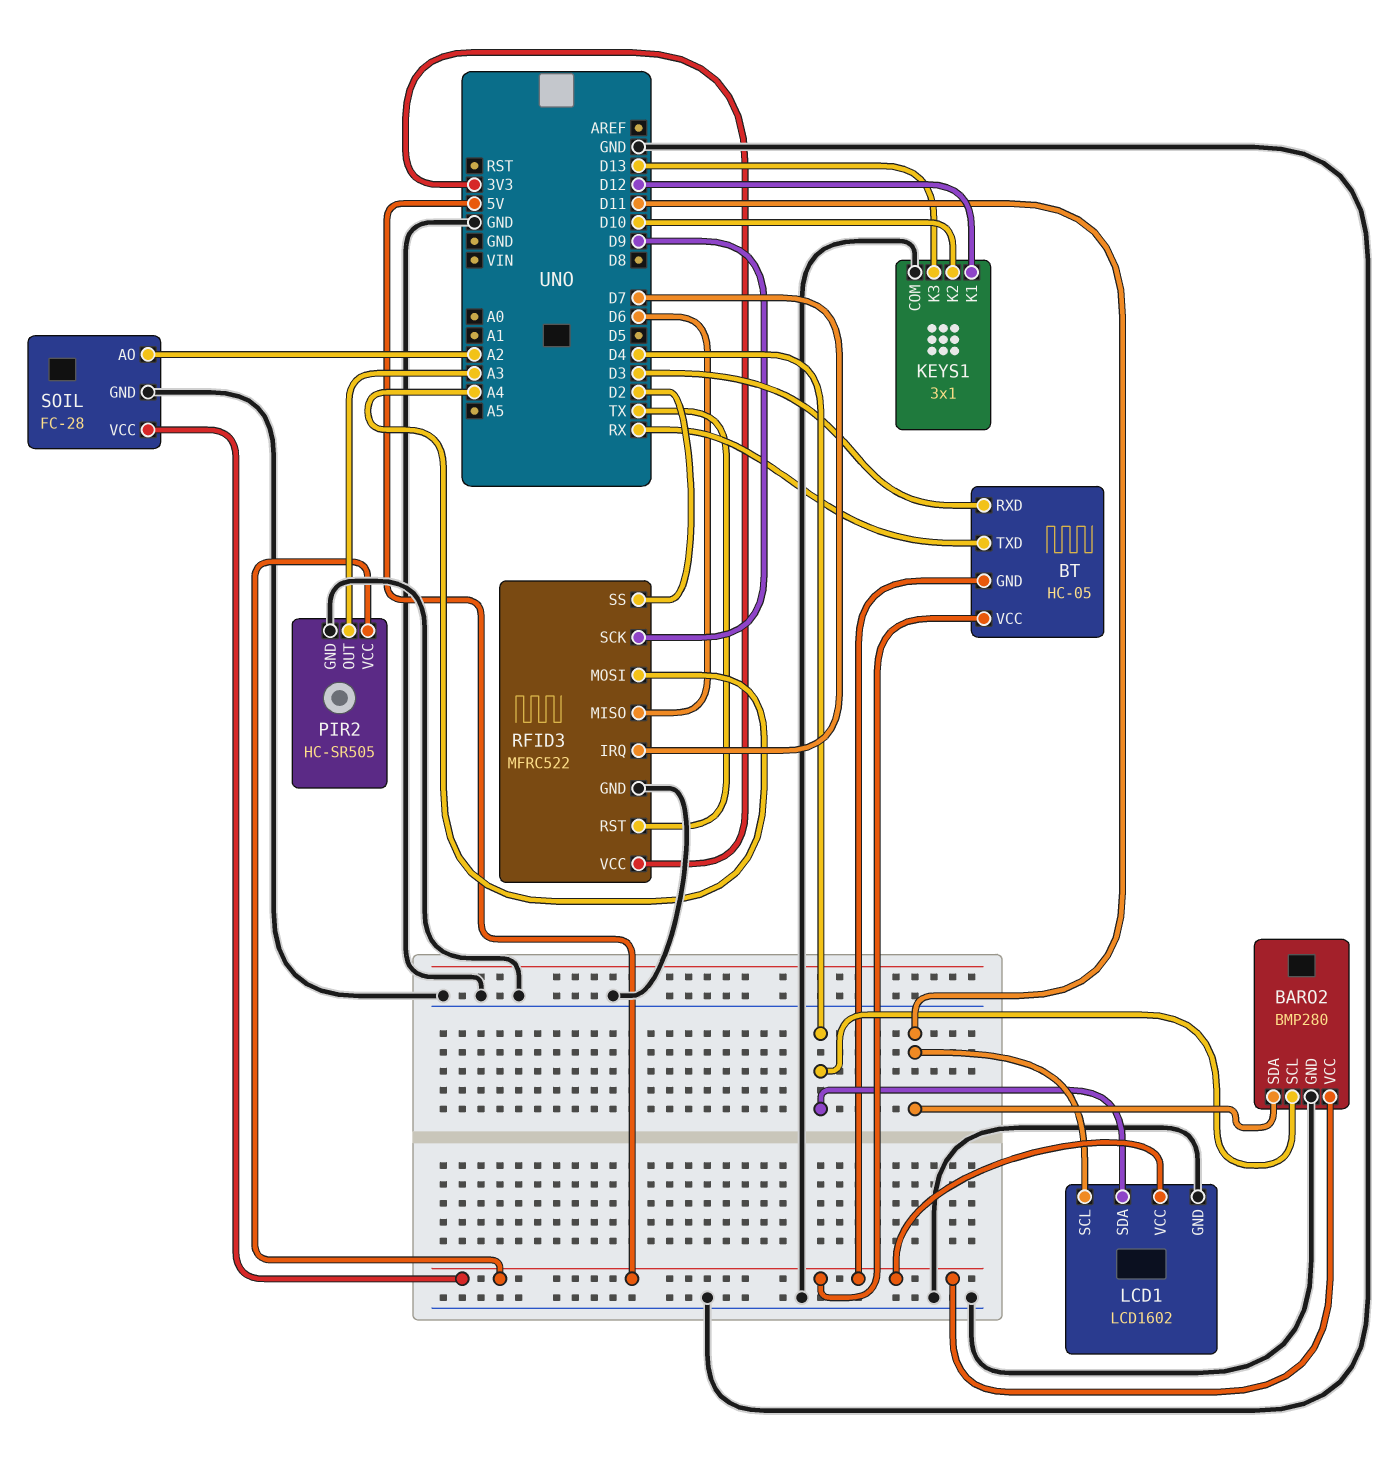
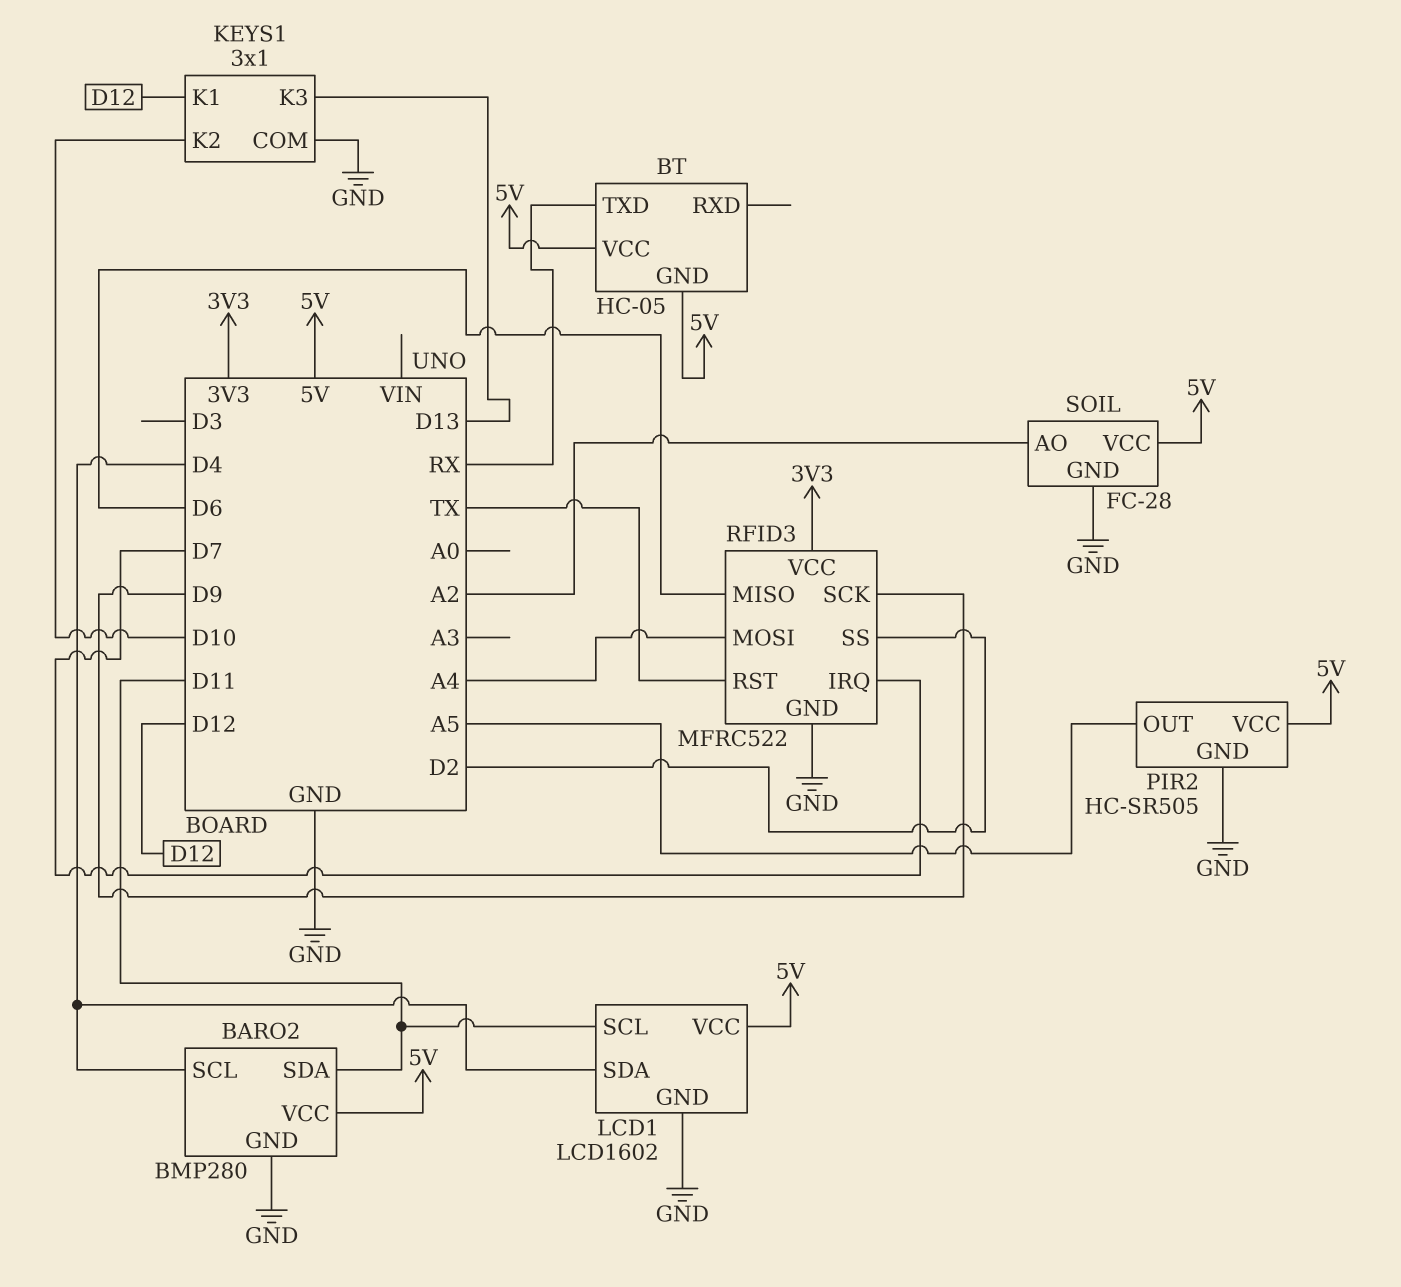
BT pin RXD: D3 -> none
PIR2 pin OUT: A3 -> A5

